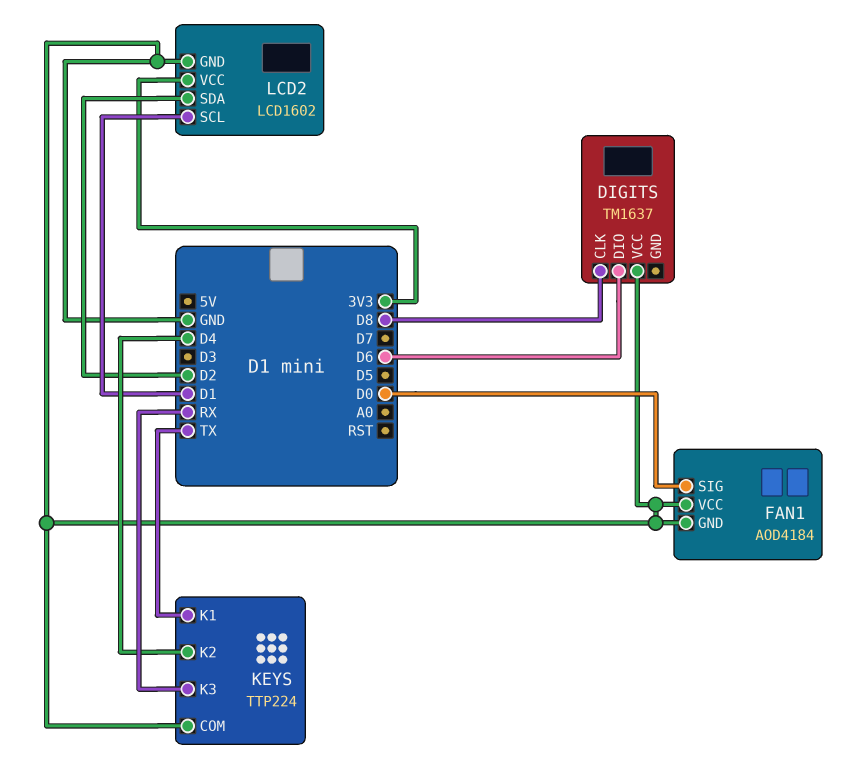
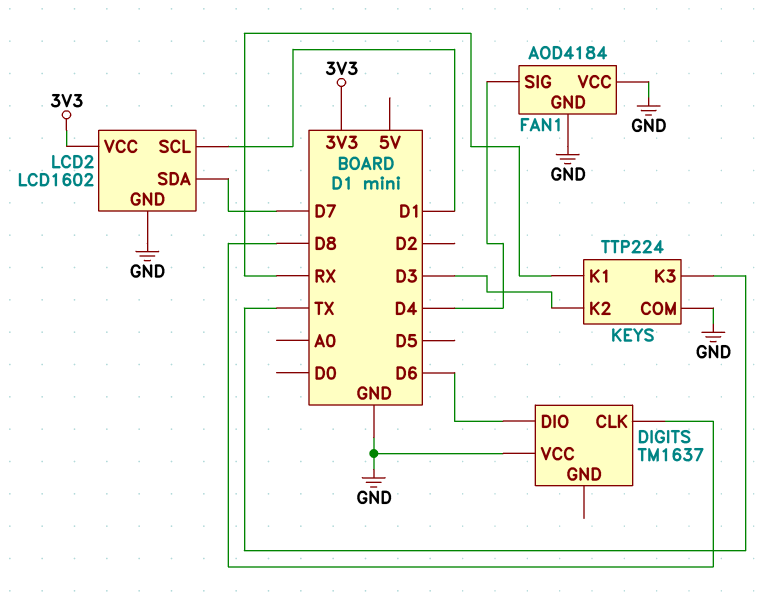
FAN1 pin SIG: D0 -> D4
KEYS pin K1: TX -> RX
KEYS pin K2: D4 -> D3
KEYS pin K3: RX -> TX
LCD2 pin SDA: D2 -> D7

